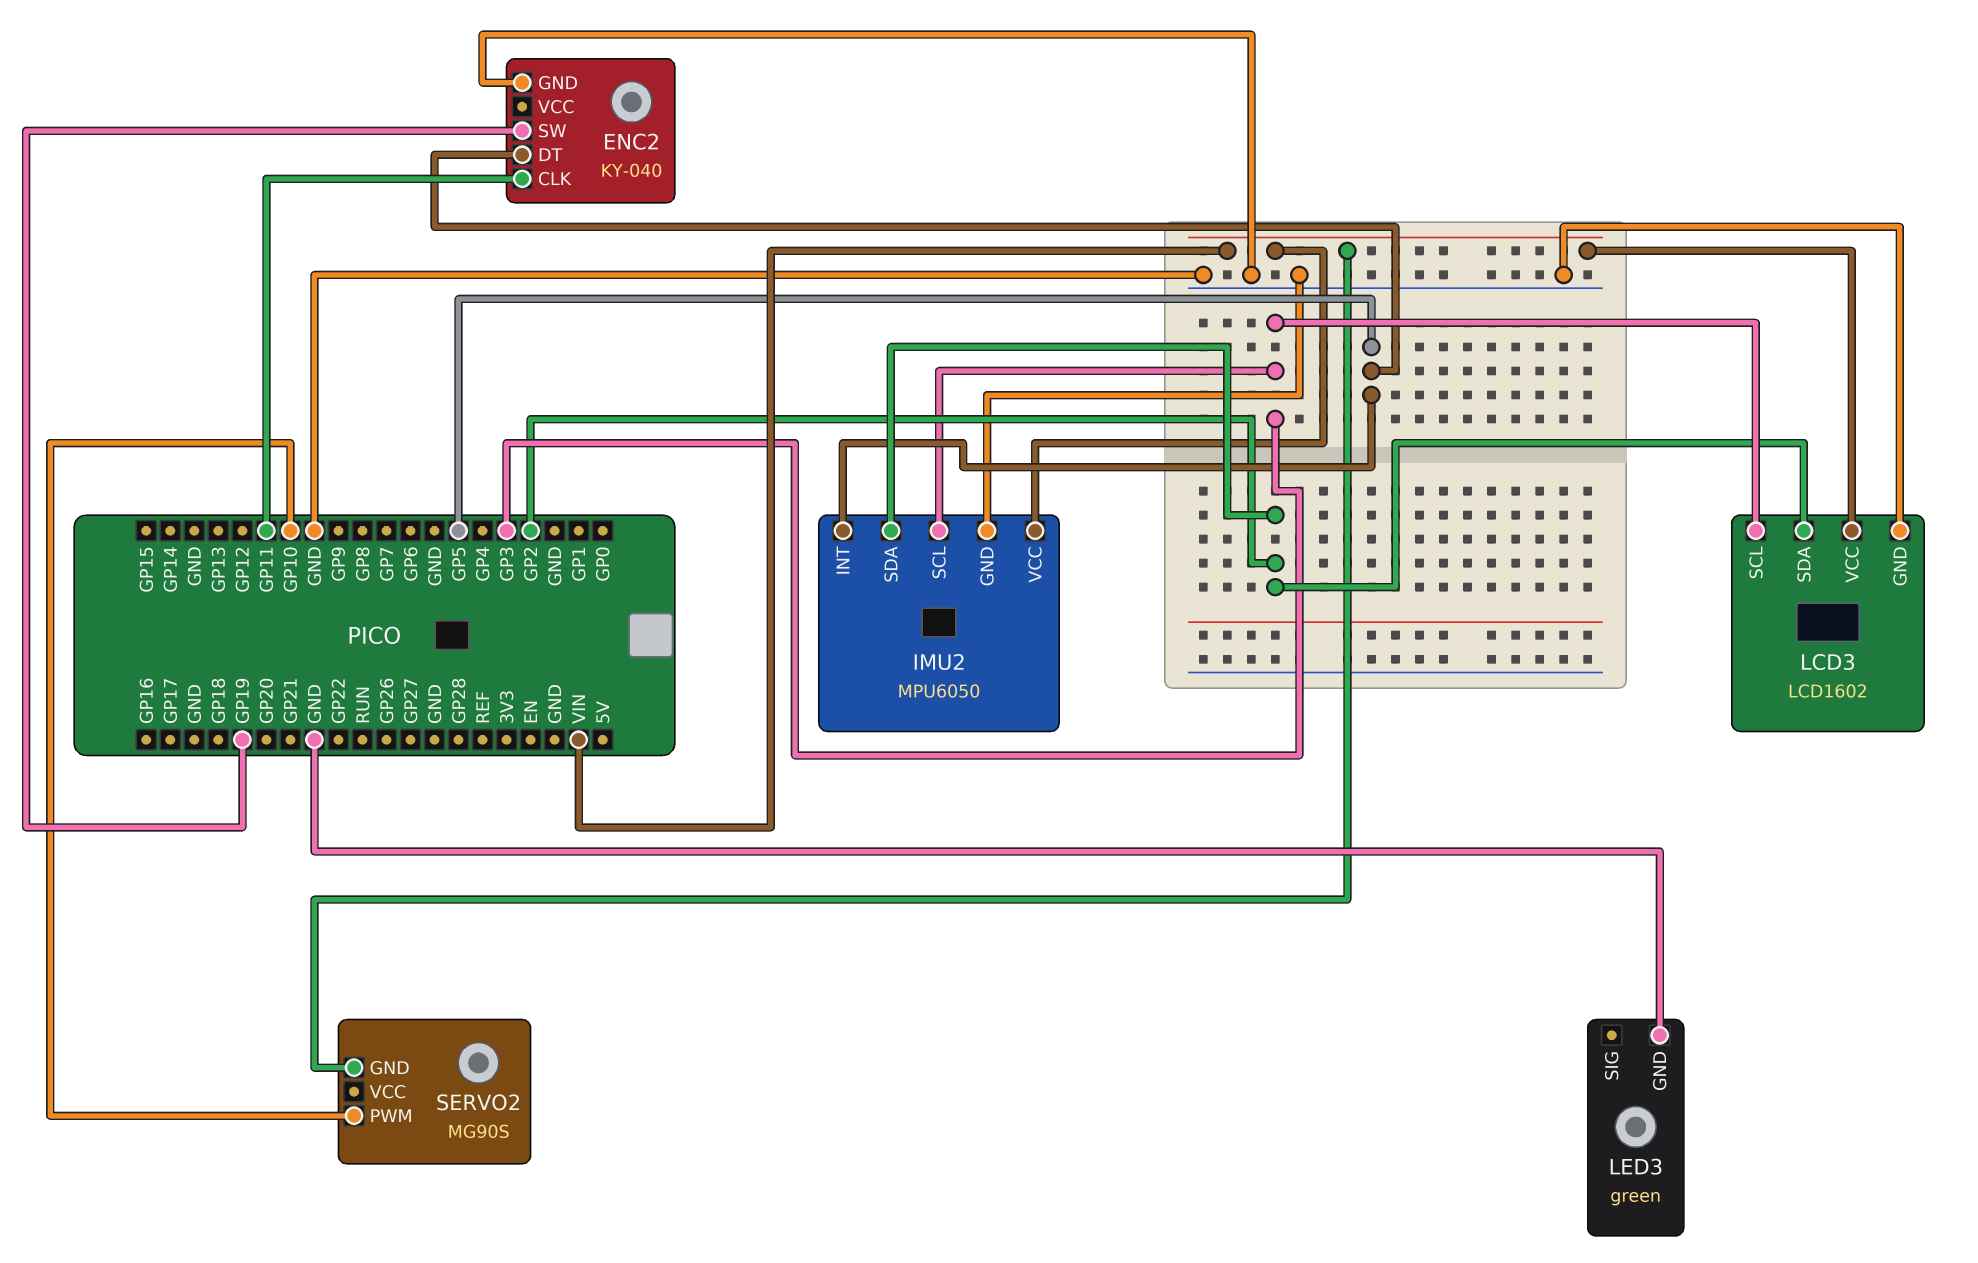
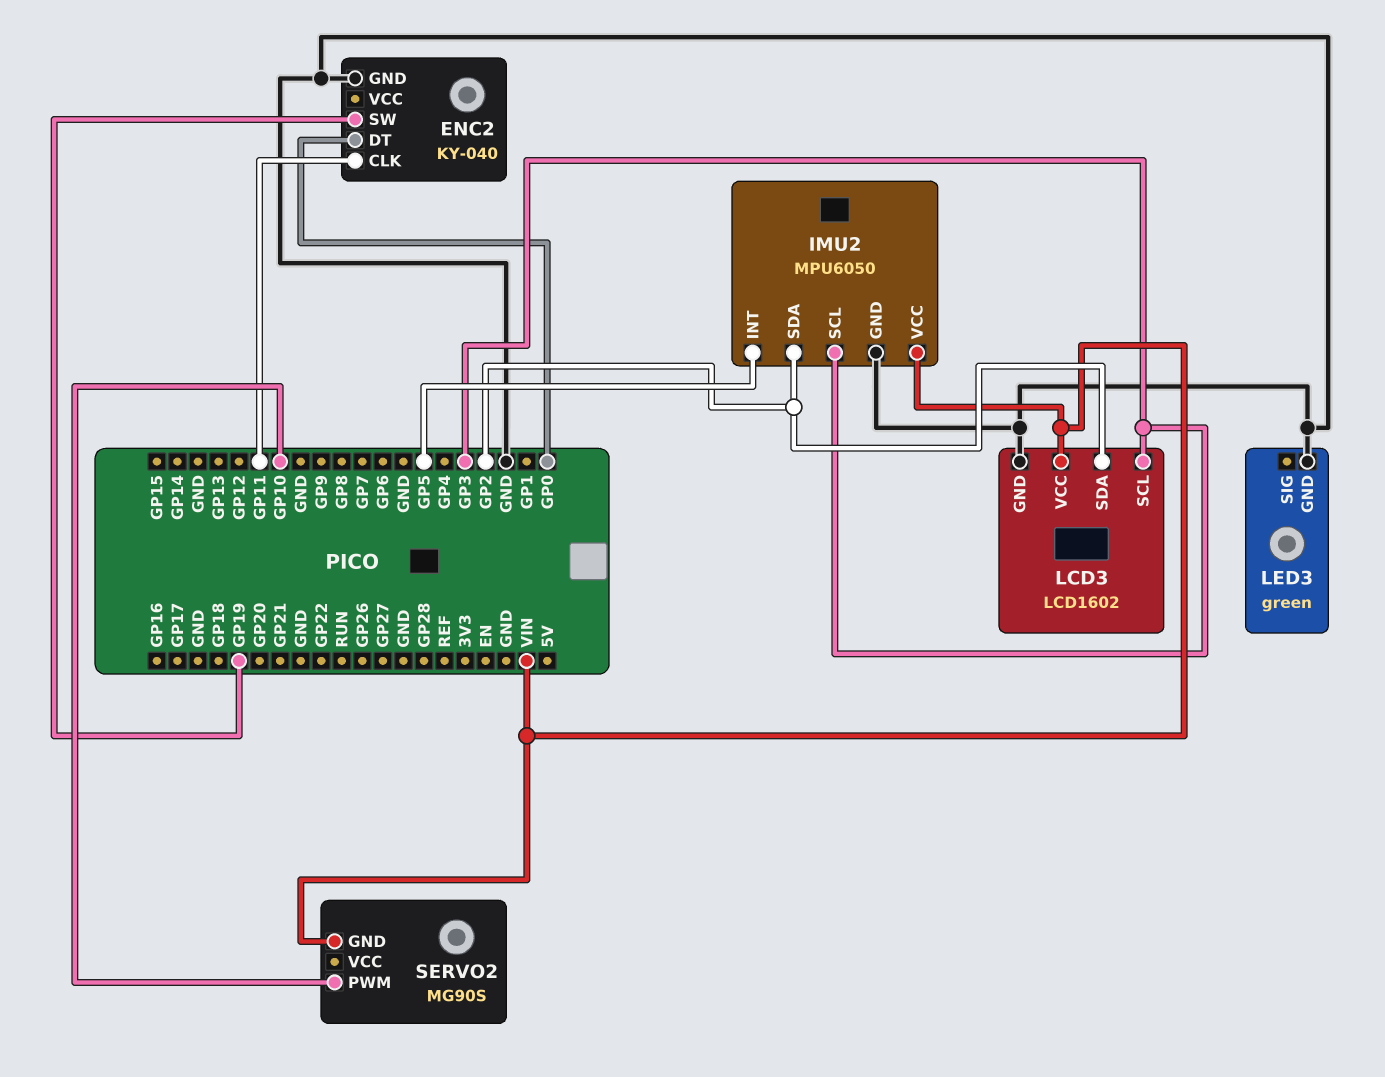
ENC2 pin DT: GP5 -> GP0

